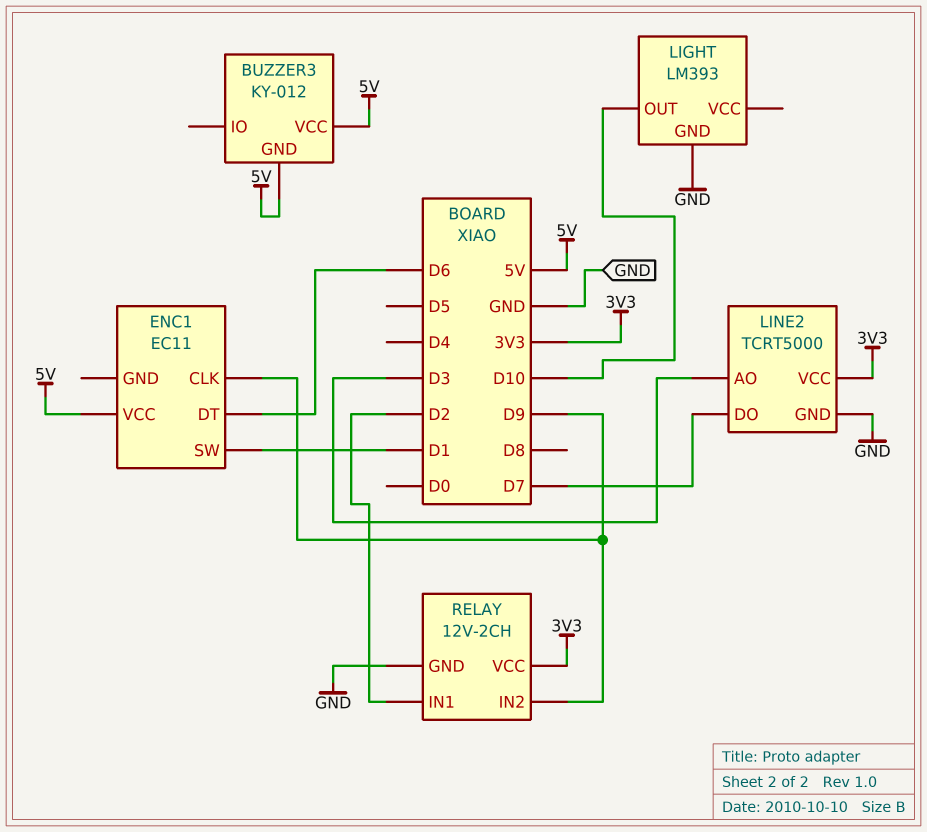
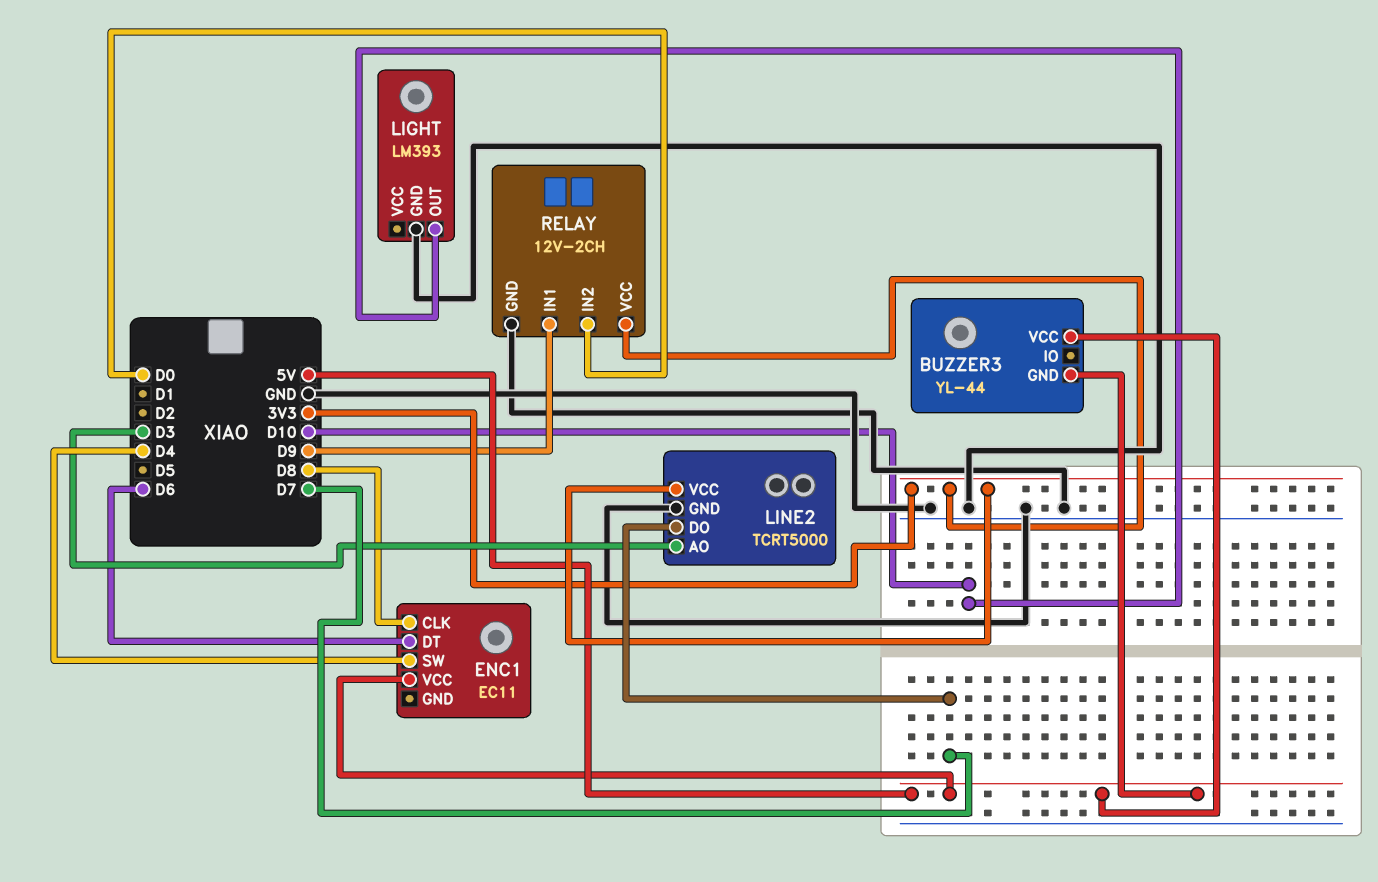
BUZZER3: KY-012 -> YL-44
ENC1 pin CLK: D9 -> D8
ENC1 pin SW: D1 -> D4
RELAY pin IN1: D2 -> D9
RELAY pin IN2: D9 -> D0

